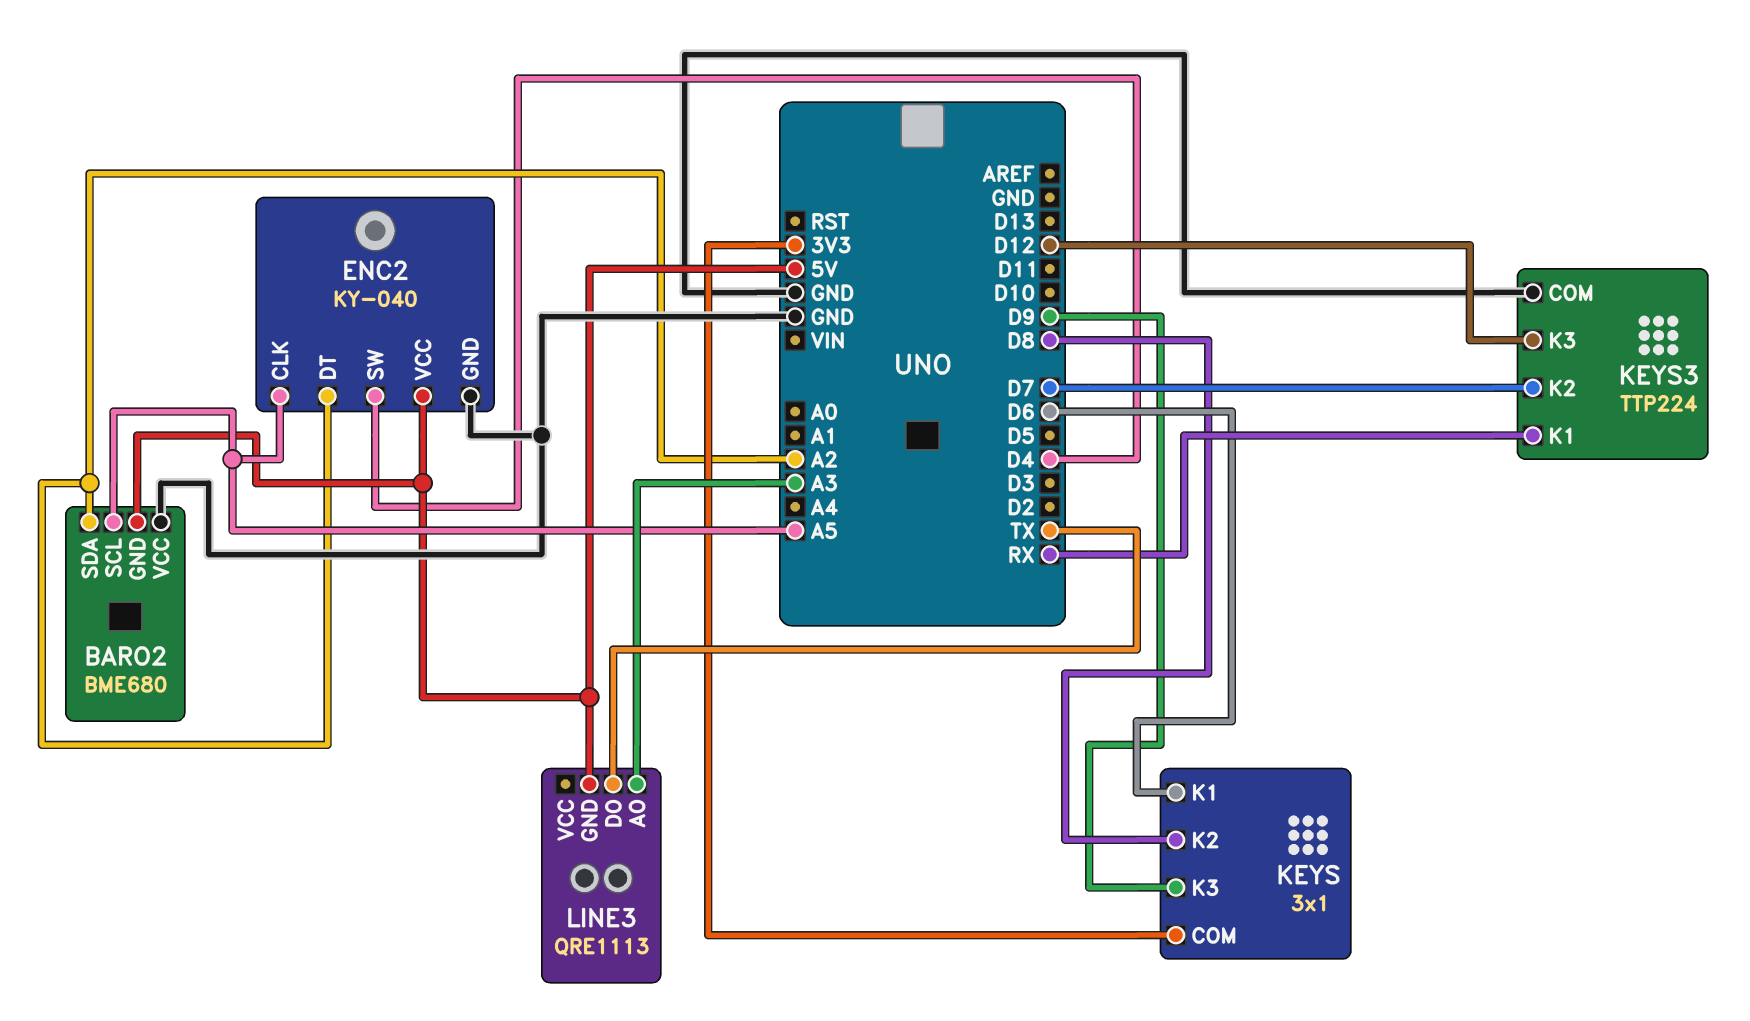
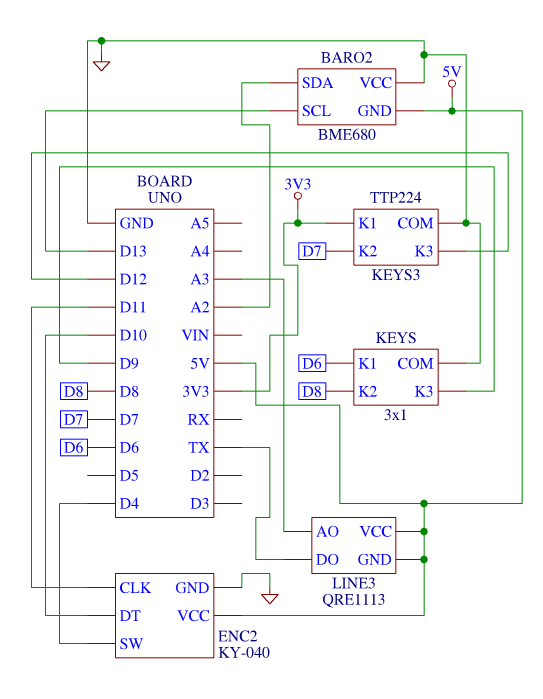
BARO2 pin SCL: A5 -> D13
ENC2 pin CLK: A5 -> D11
ENC2 pin DT: A2 -> D10
KEYS pin COM: 3V3 -> GND
KEYS3 pin K1: RX -> 3V3
LINE3 pin VCC: none -> 5V

